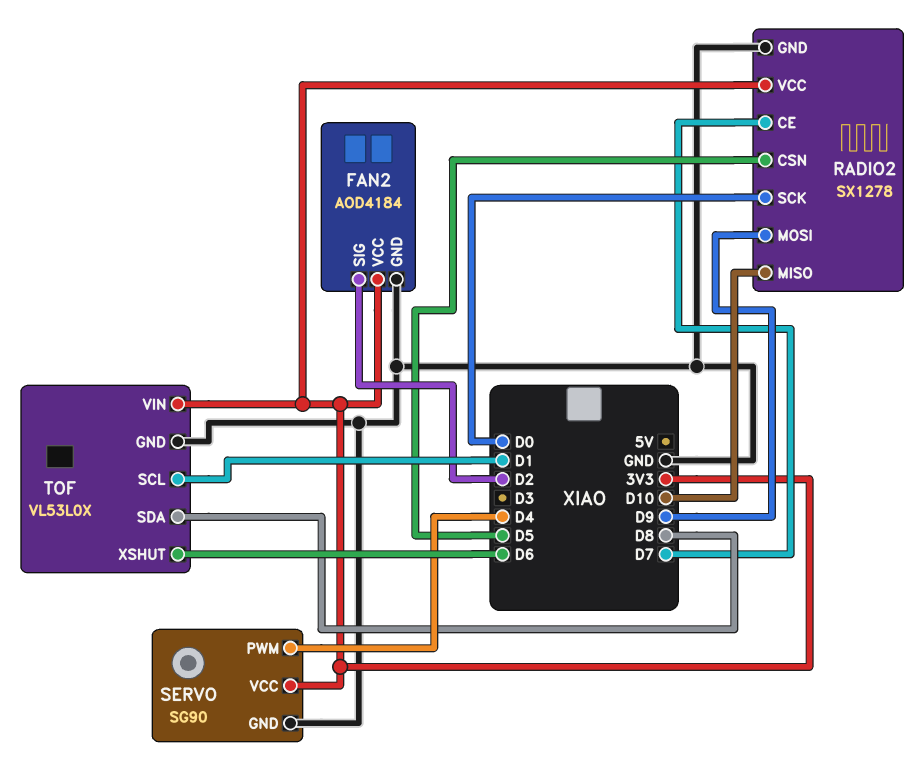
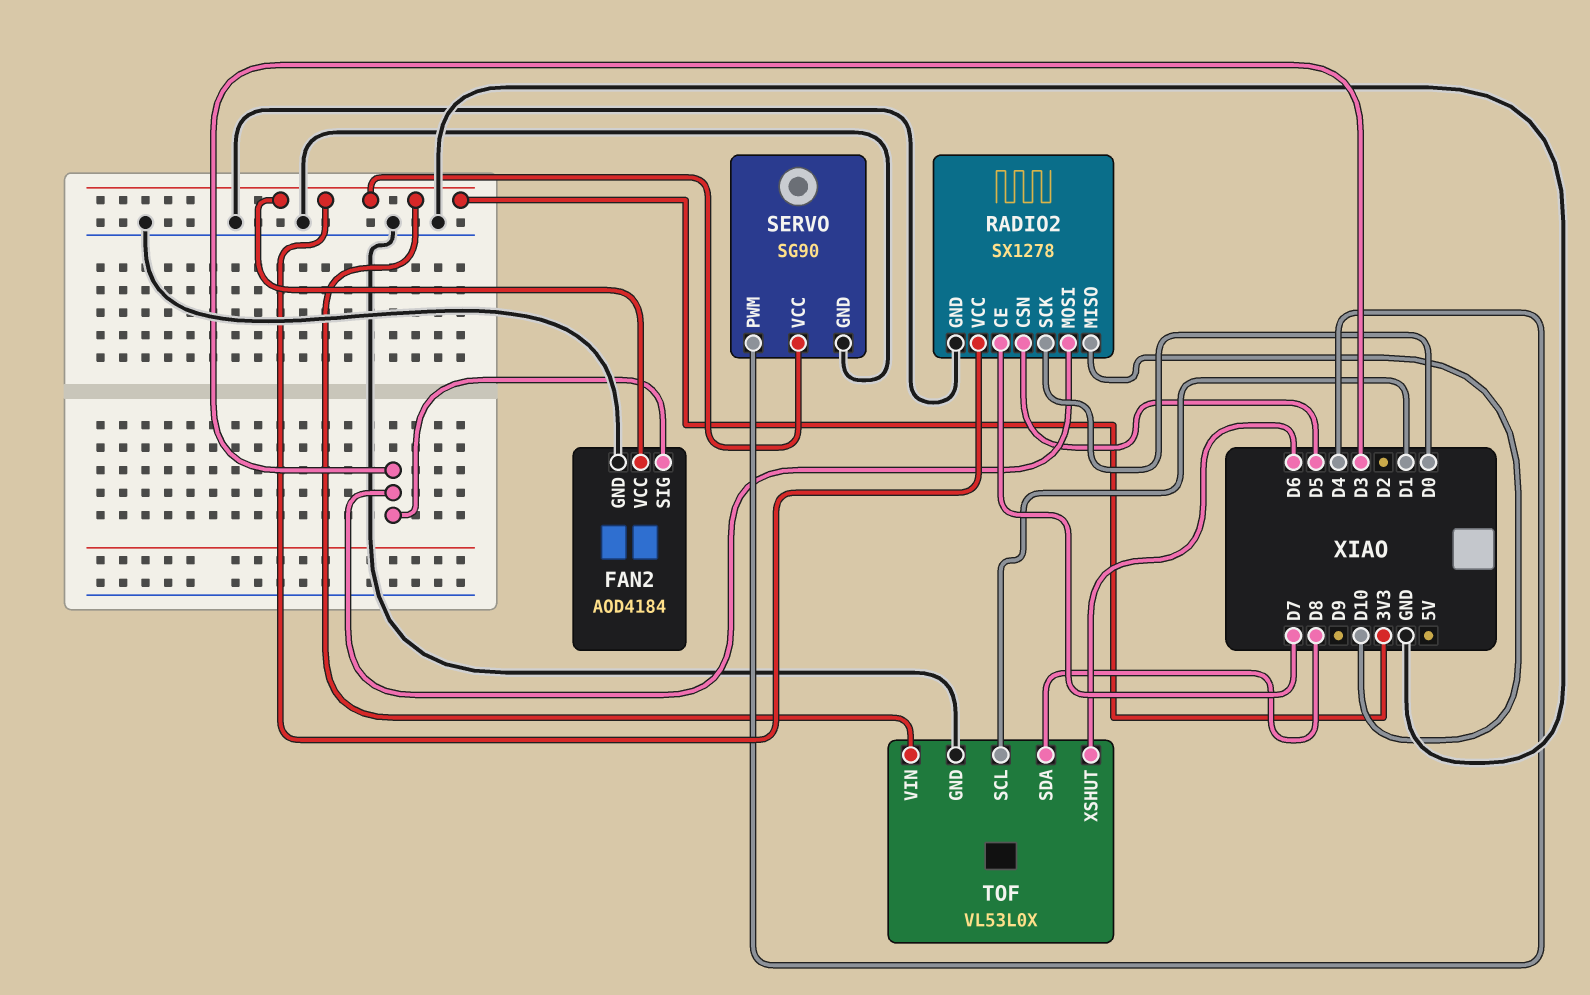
FAN2 pin SIG: D2 -> D3
RADIO2 pin MOSI: D9 -> D3

